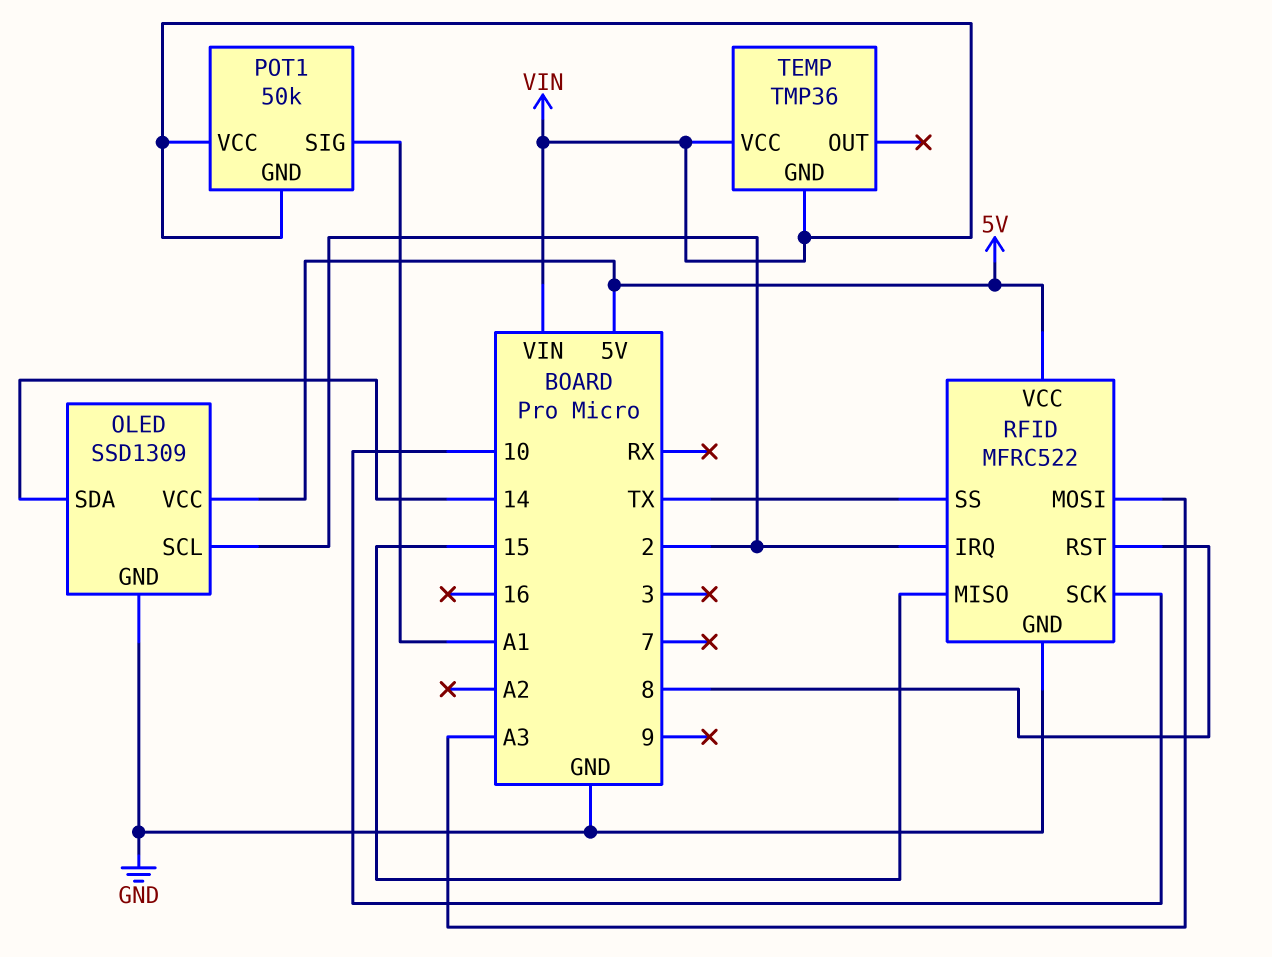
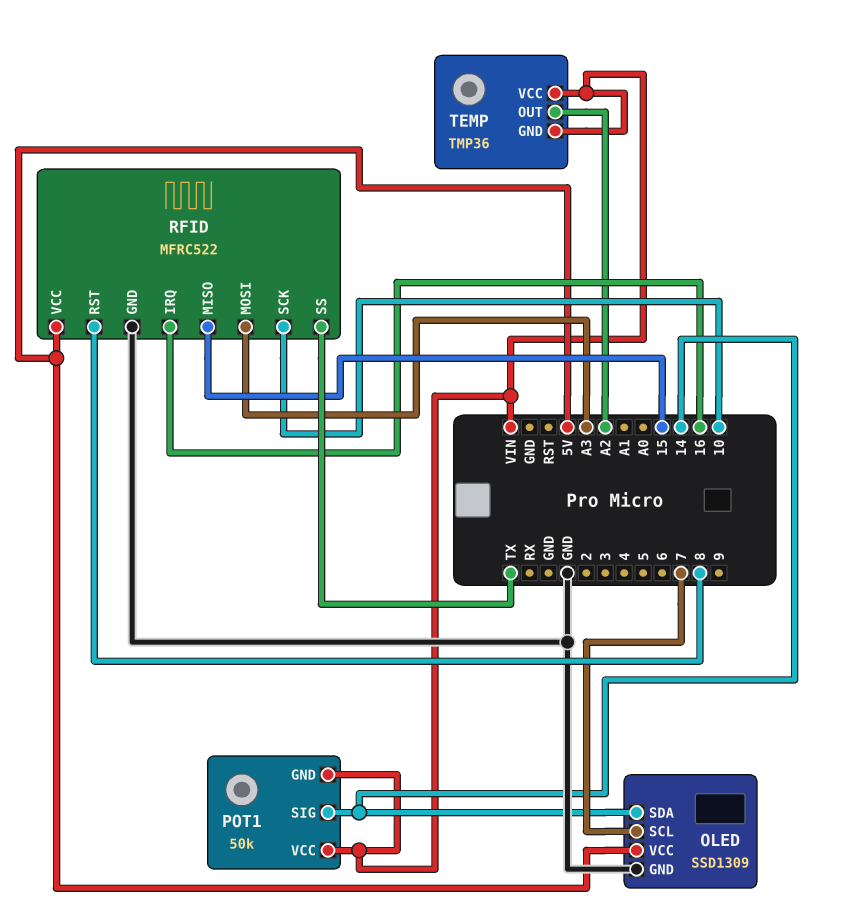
OLED pin SCL: 2 -> 7
POT1 pin SIG: A1 -> 14
RFID pin IRQ: 2 -> 16
TEMP pin OUT: none -> A2

